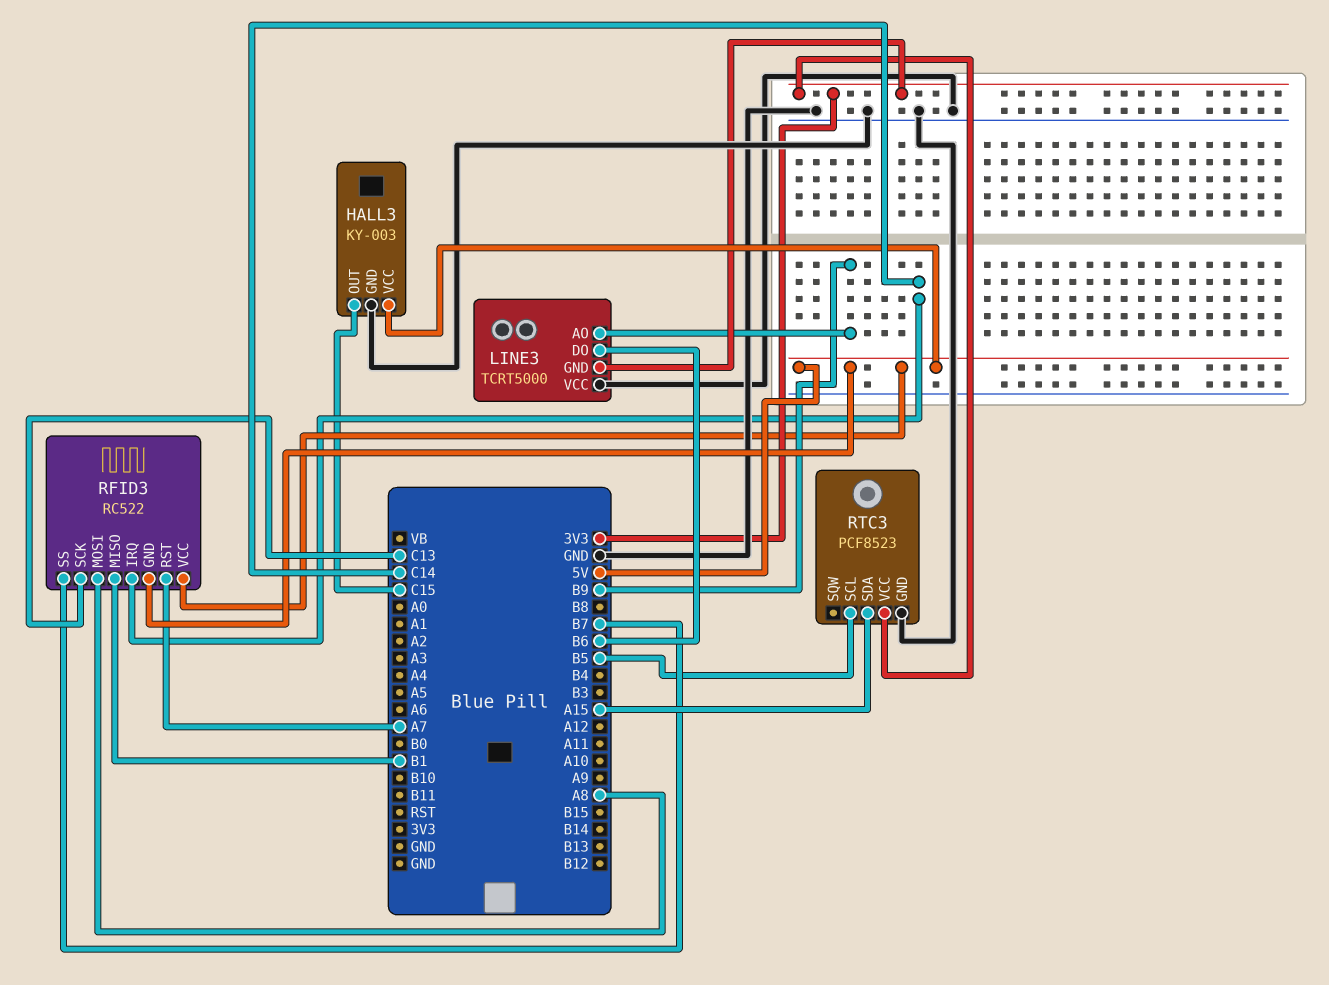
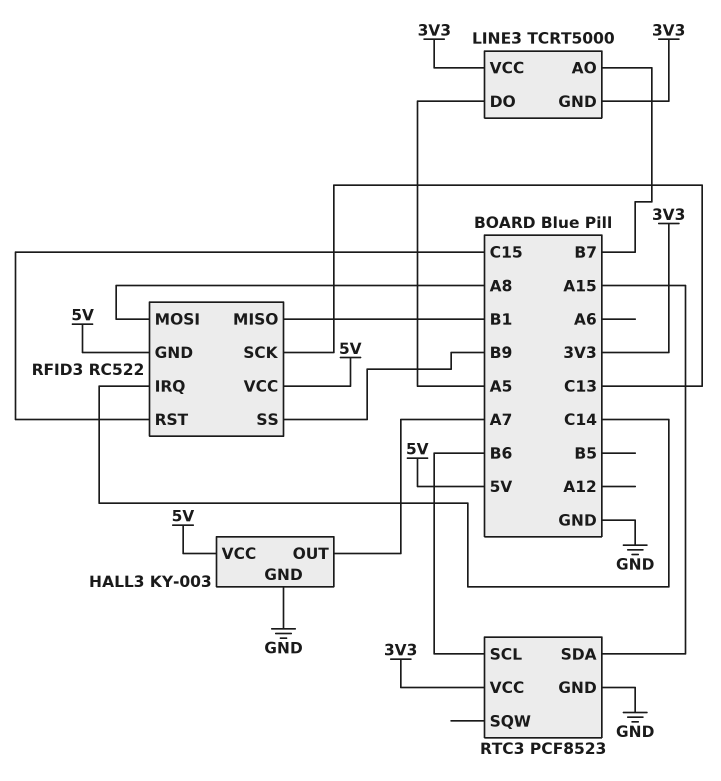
HALL3 pin OUT: C15 -> A7
LINE3 pin AO: B9 -> B7
LINE3 pin DO: B6 -> A5
LINE3 pin VCC: GND -> 3V3
RFID3 pin RST: A7 -> C15
RFID3 pin SS: B7 -> B9
RTC3 pin SCL: B5 -> B6

